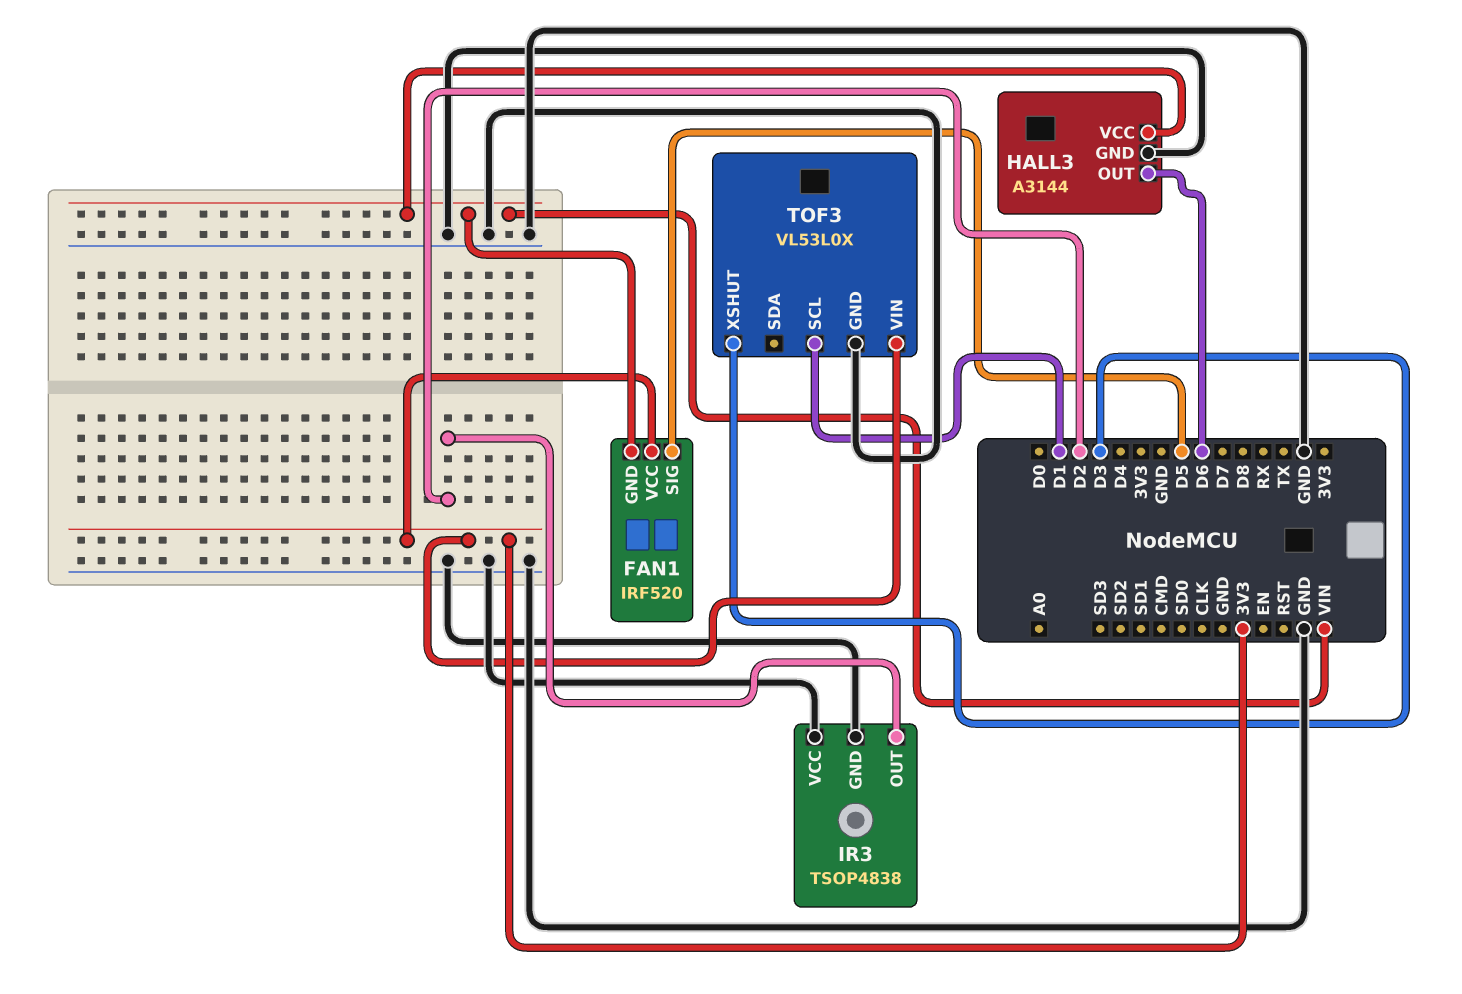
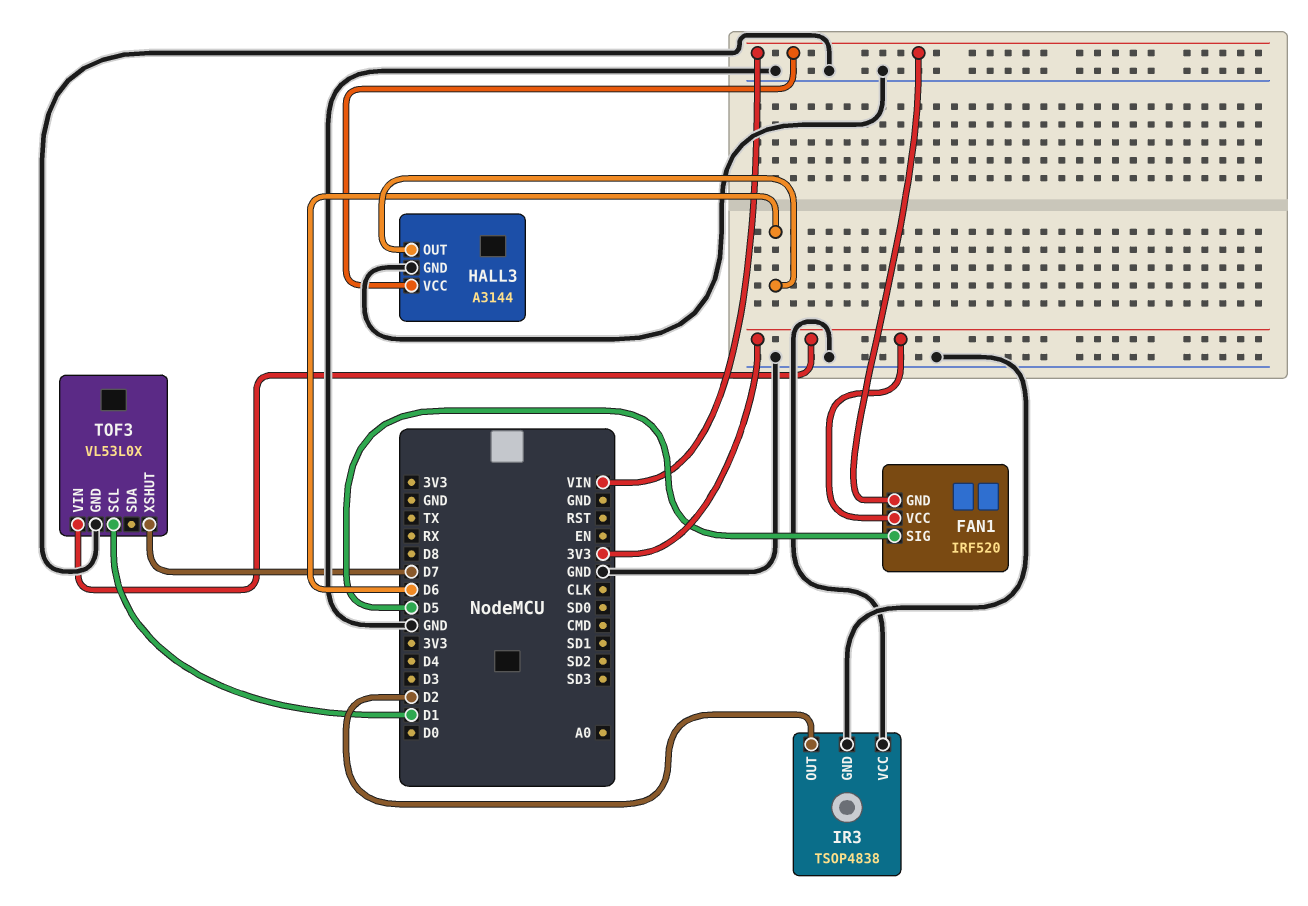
TOF3 pin XSHUT: D3 -> D7

